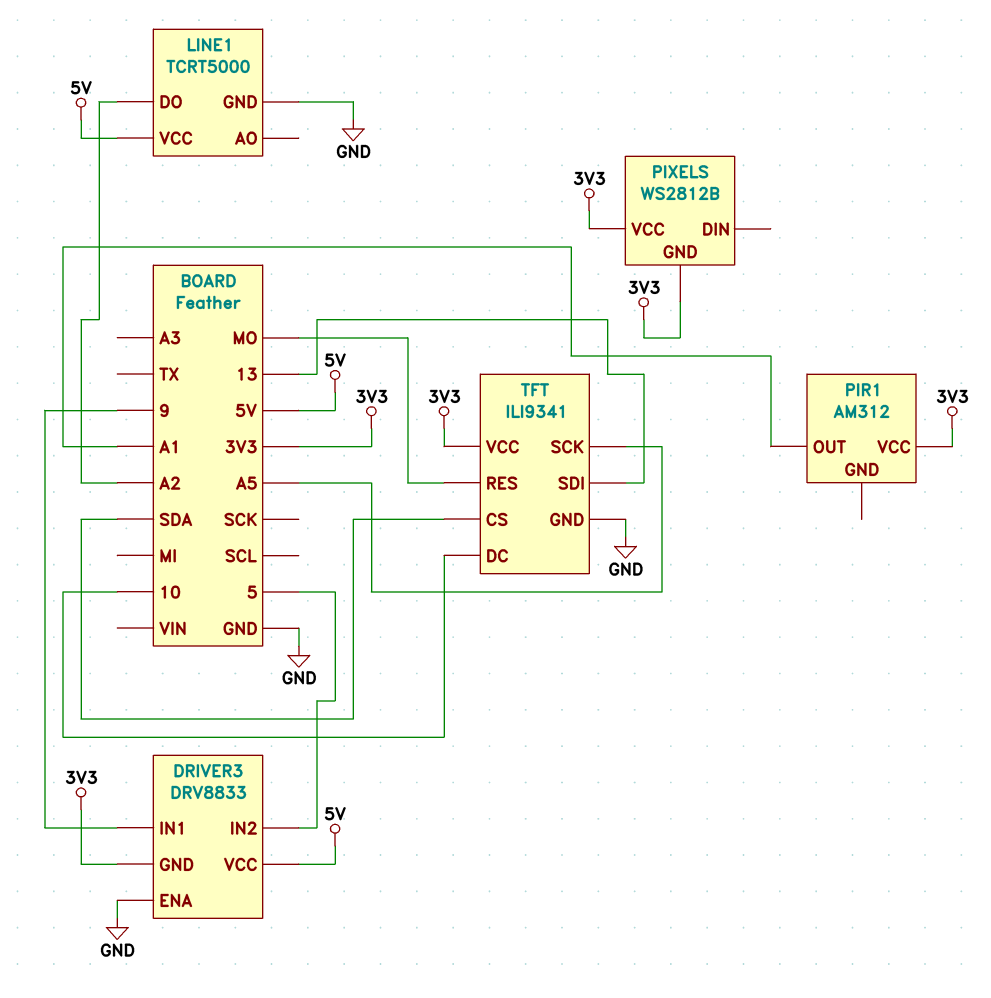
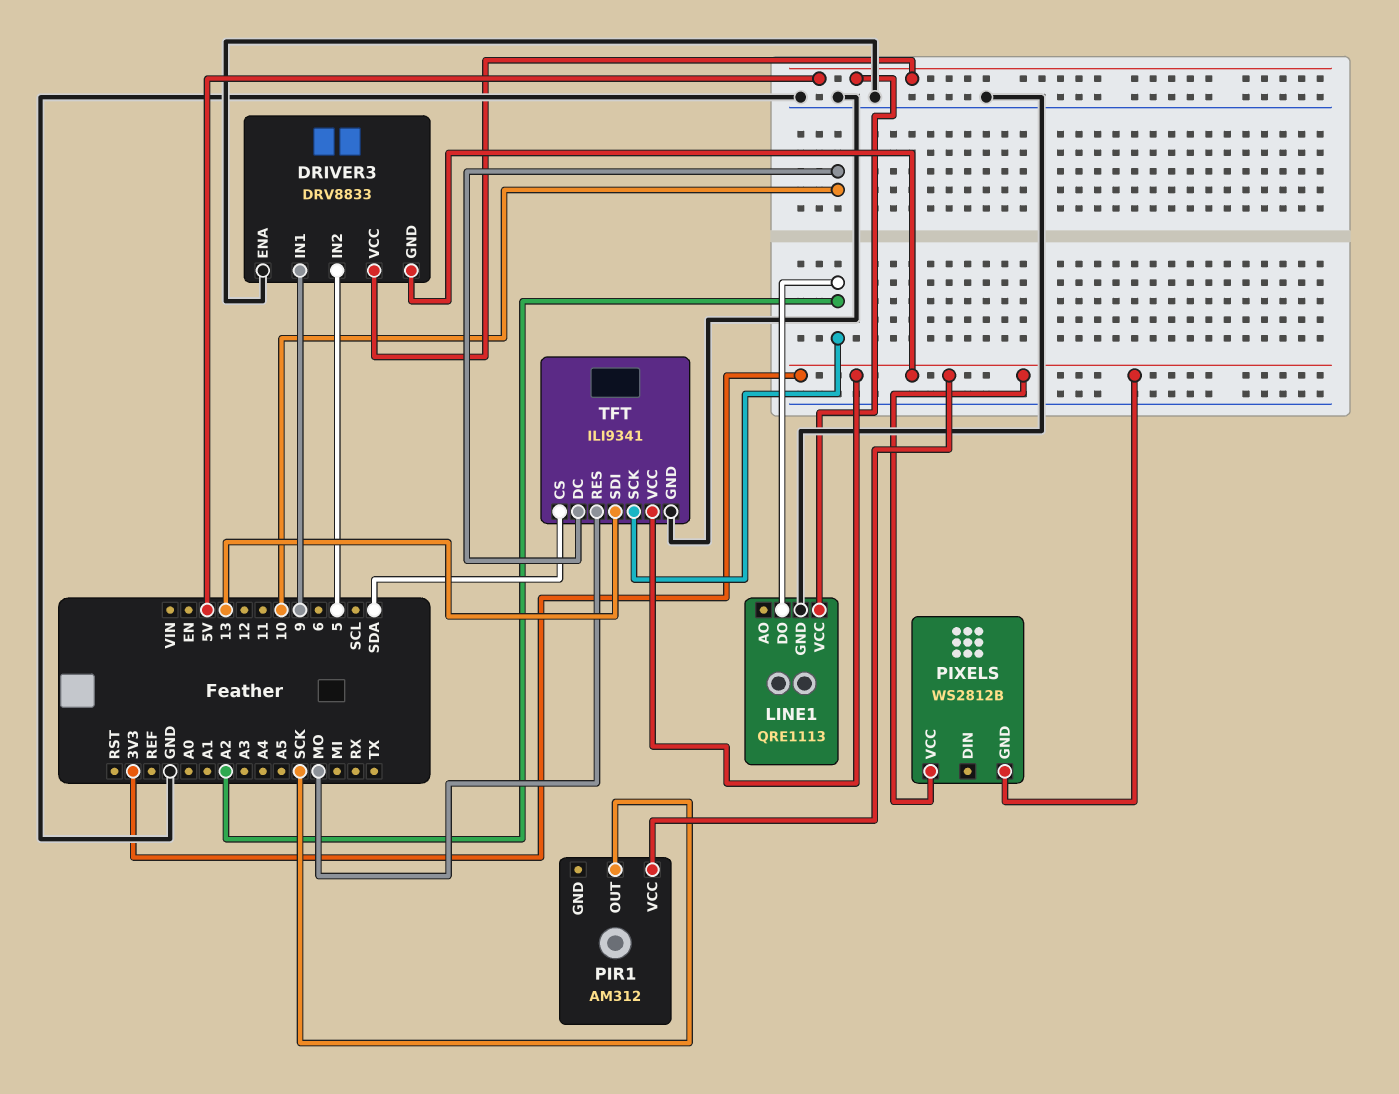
LINE1: TCRT5000 -> QRE1113
PIR1 pin OUT: A1 -> SCK
TFT pin SCK: A5 -> A2

